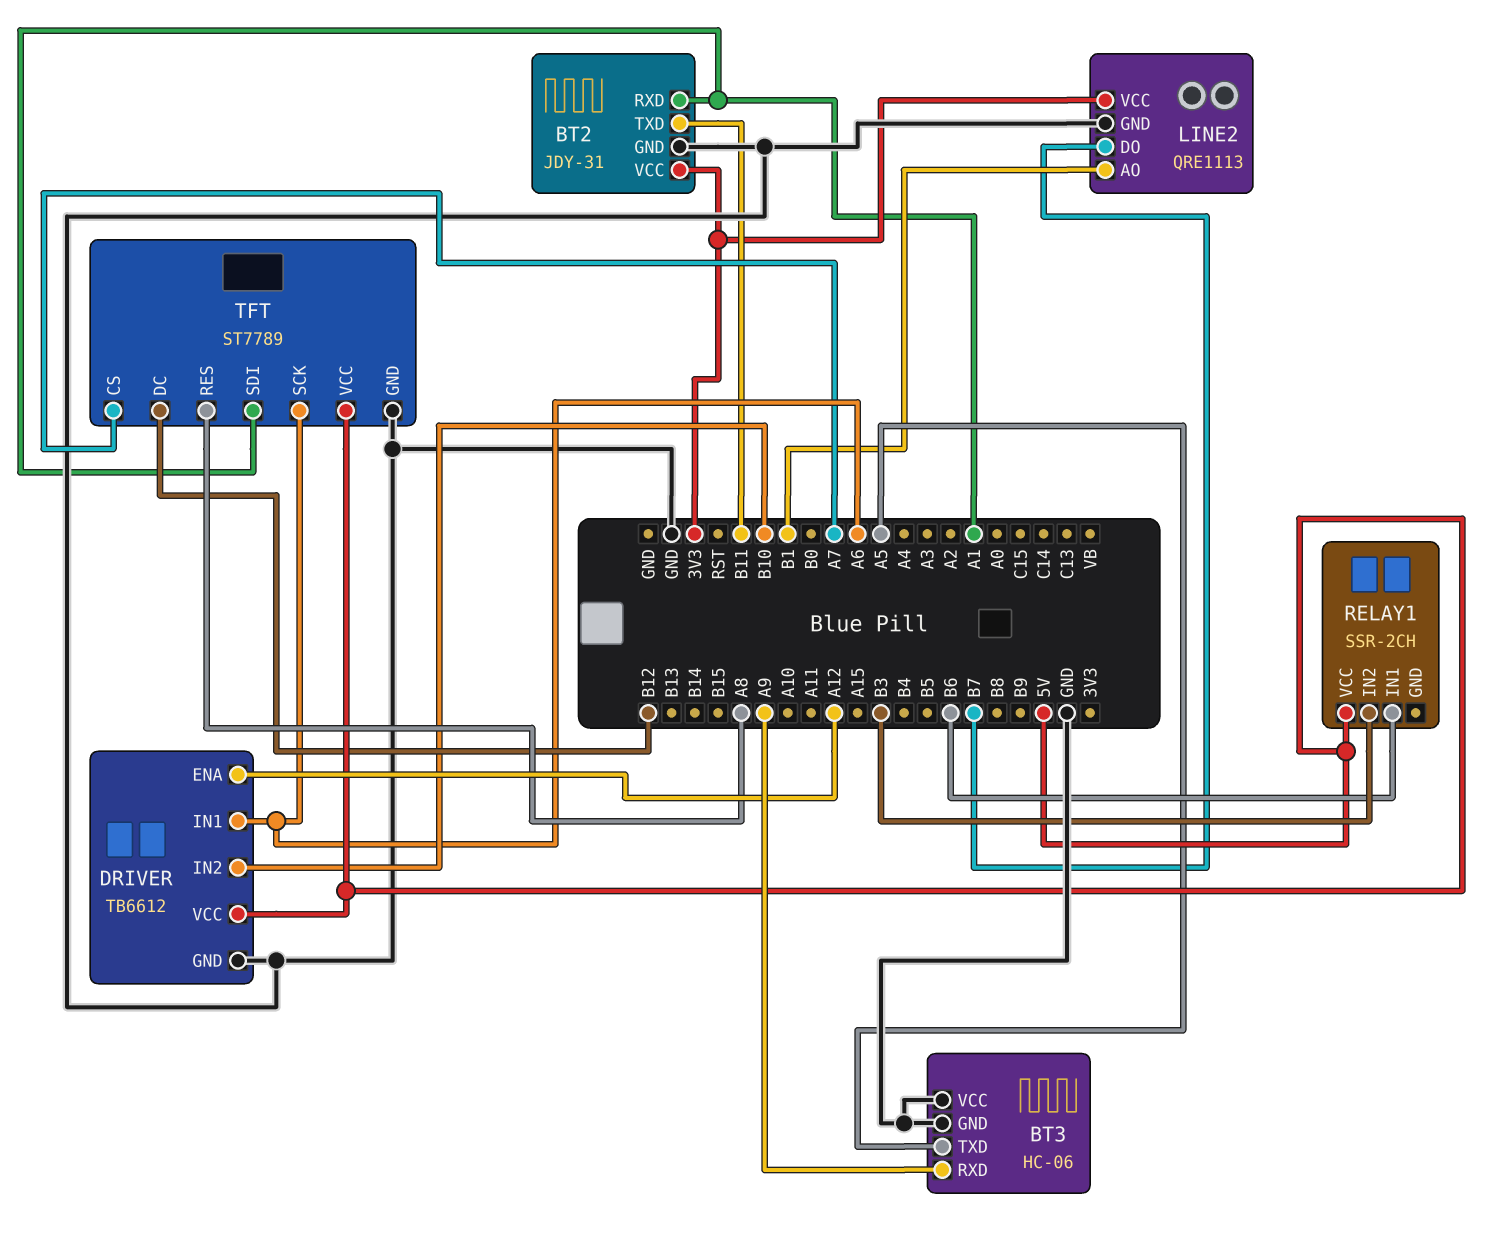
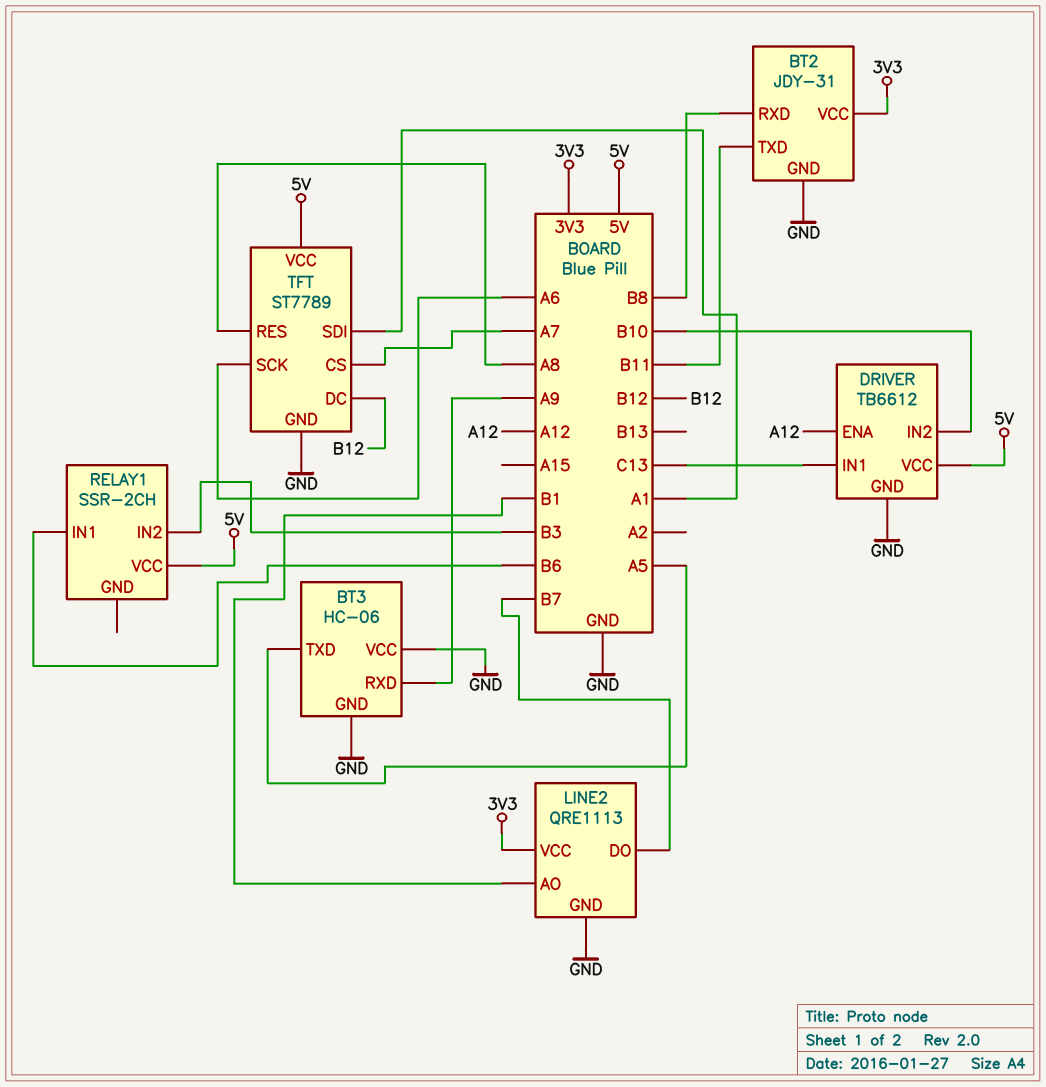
BT2 pin RXD: A1 -> B8
DRIVER pin IN1: A6 -> C13

